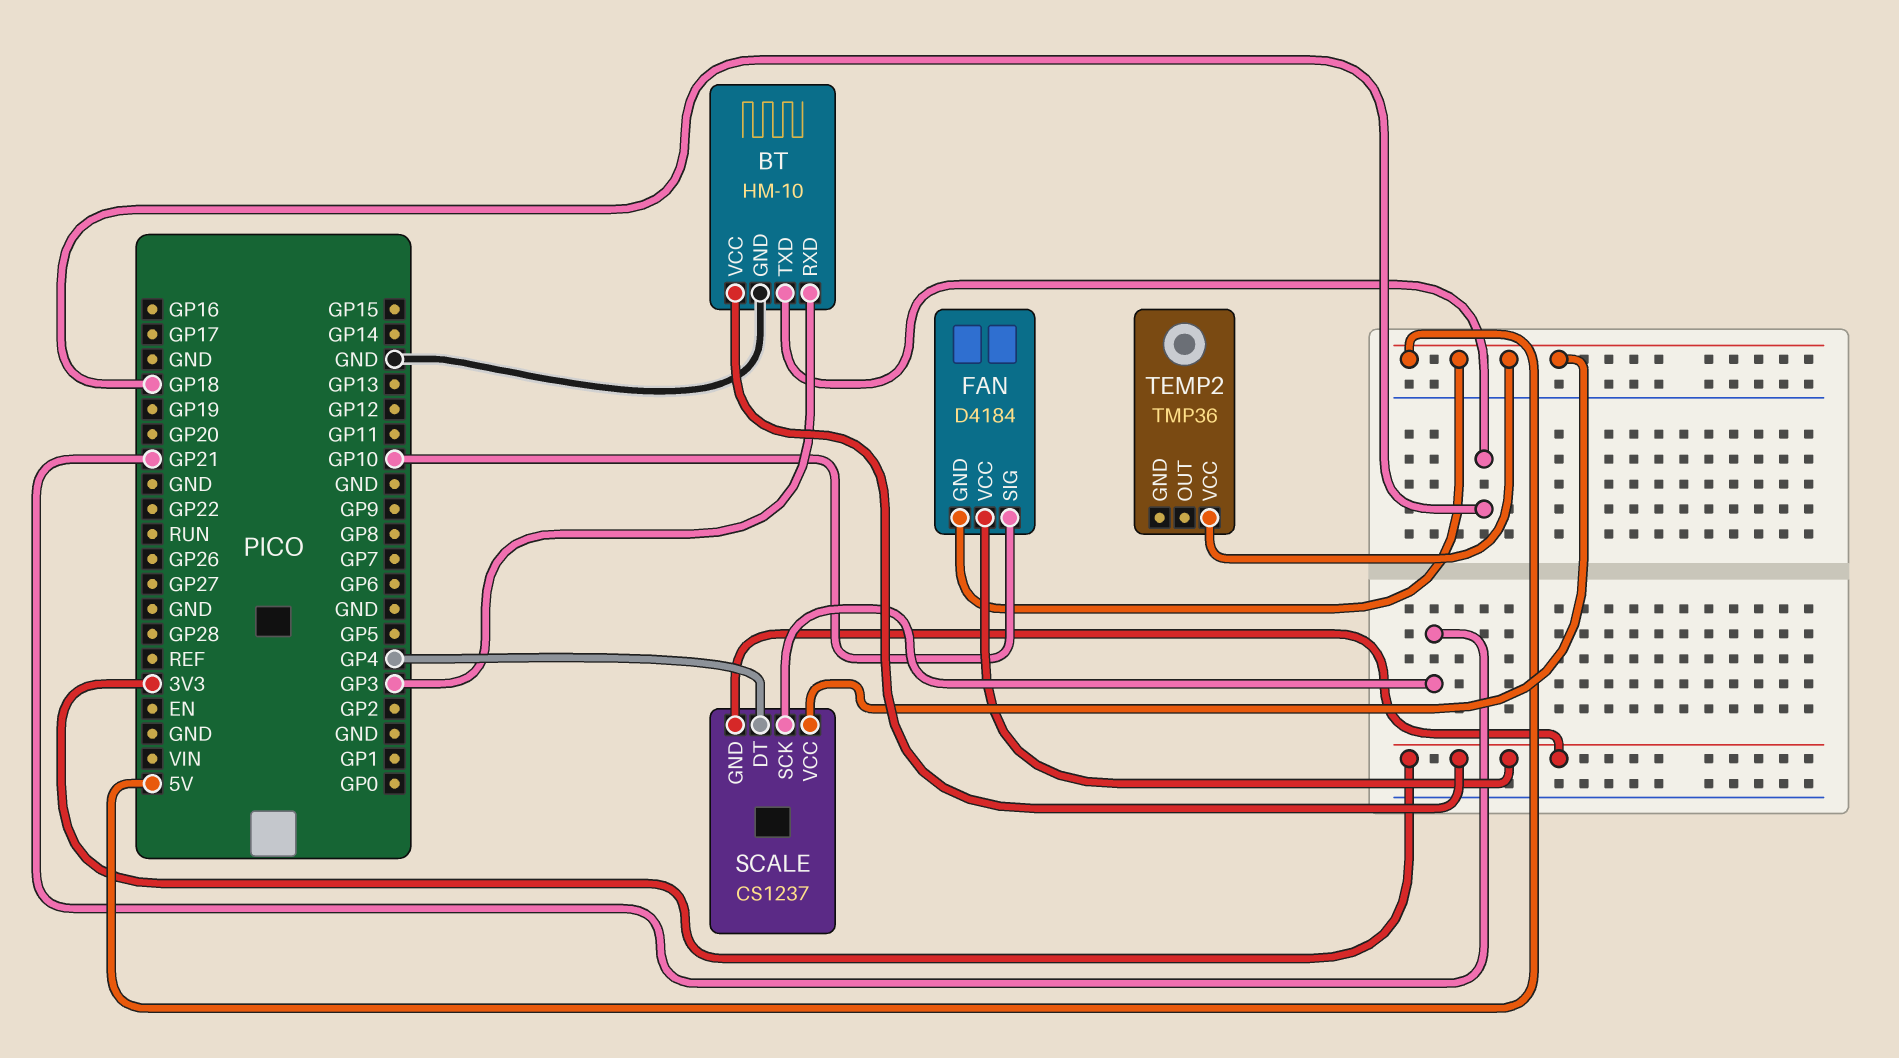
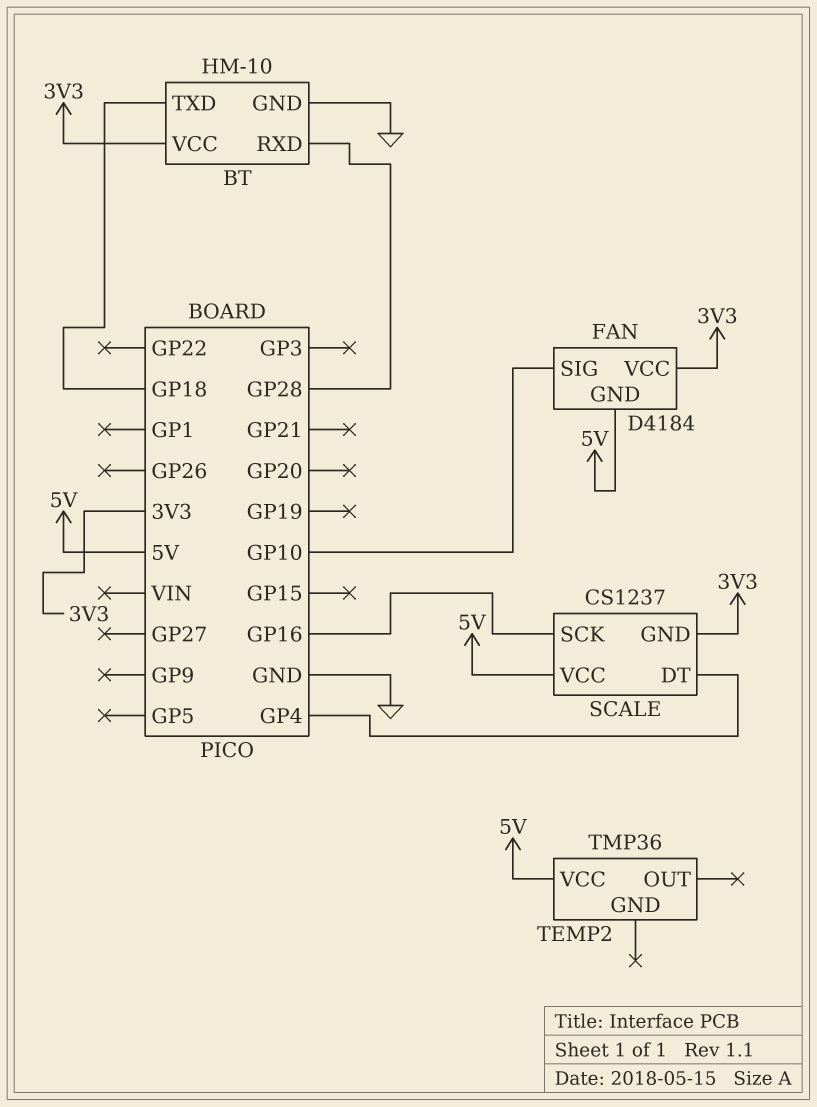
BT pin RXD: GP3 -> GP28
SCALE pin SCK: GP21 -> GP16

